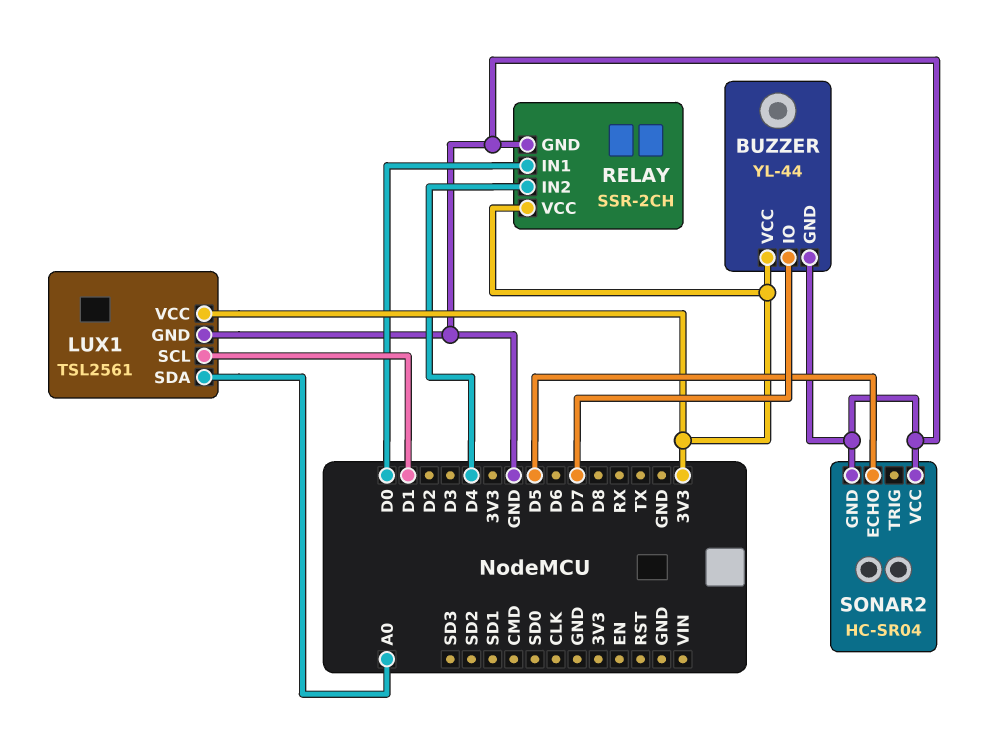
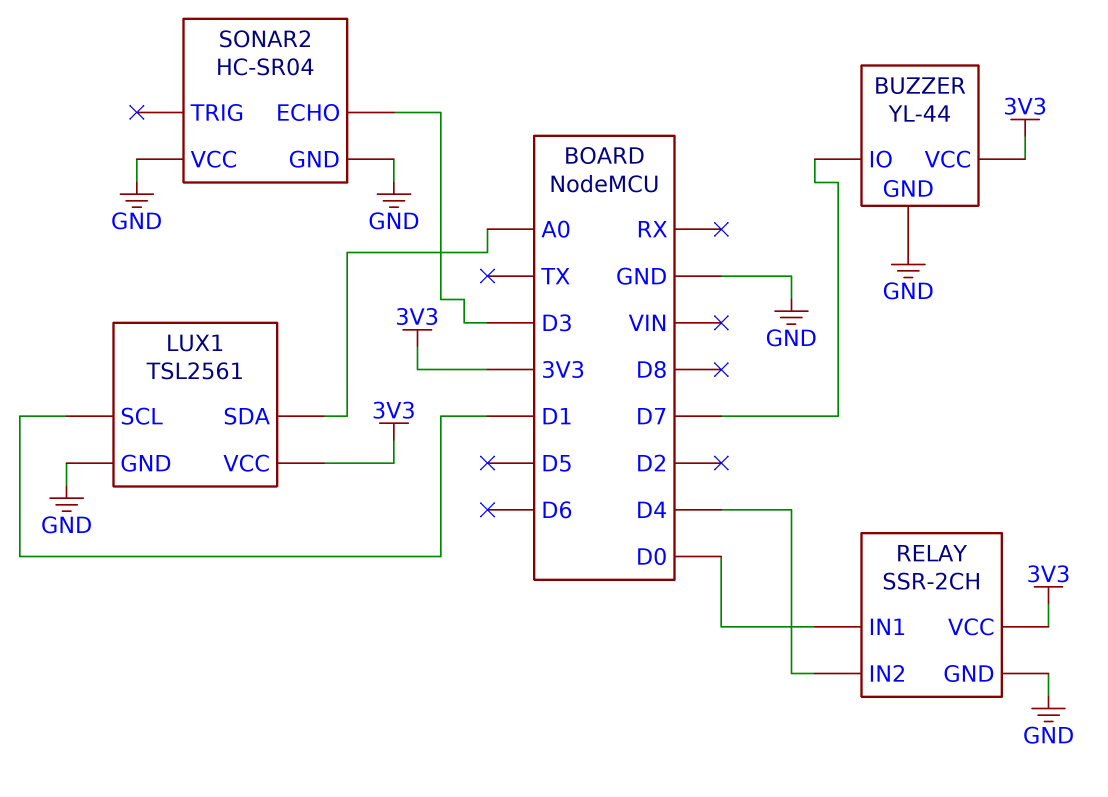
SONAR2 pin ECHO: D5 -> D3

